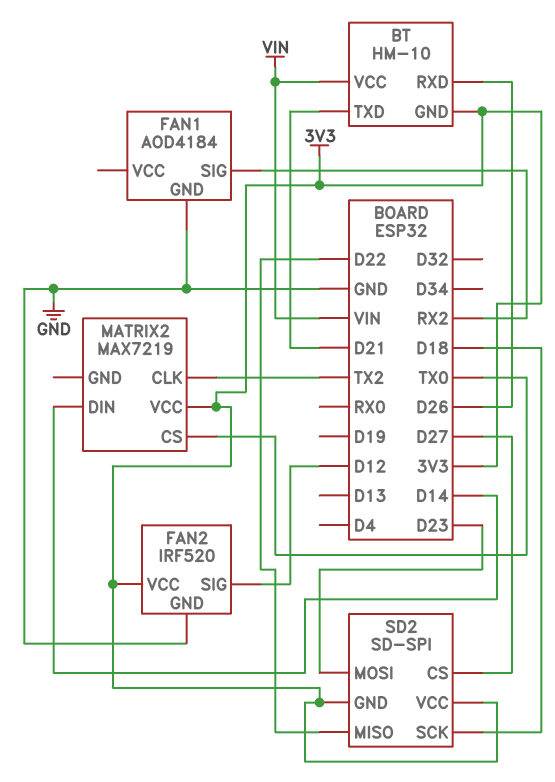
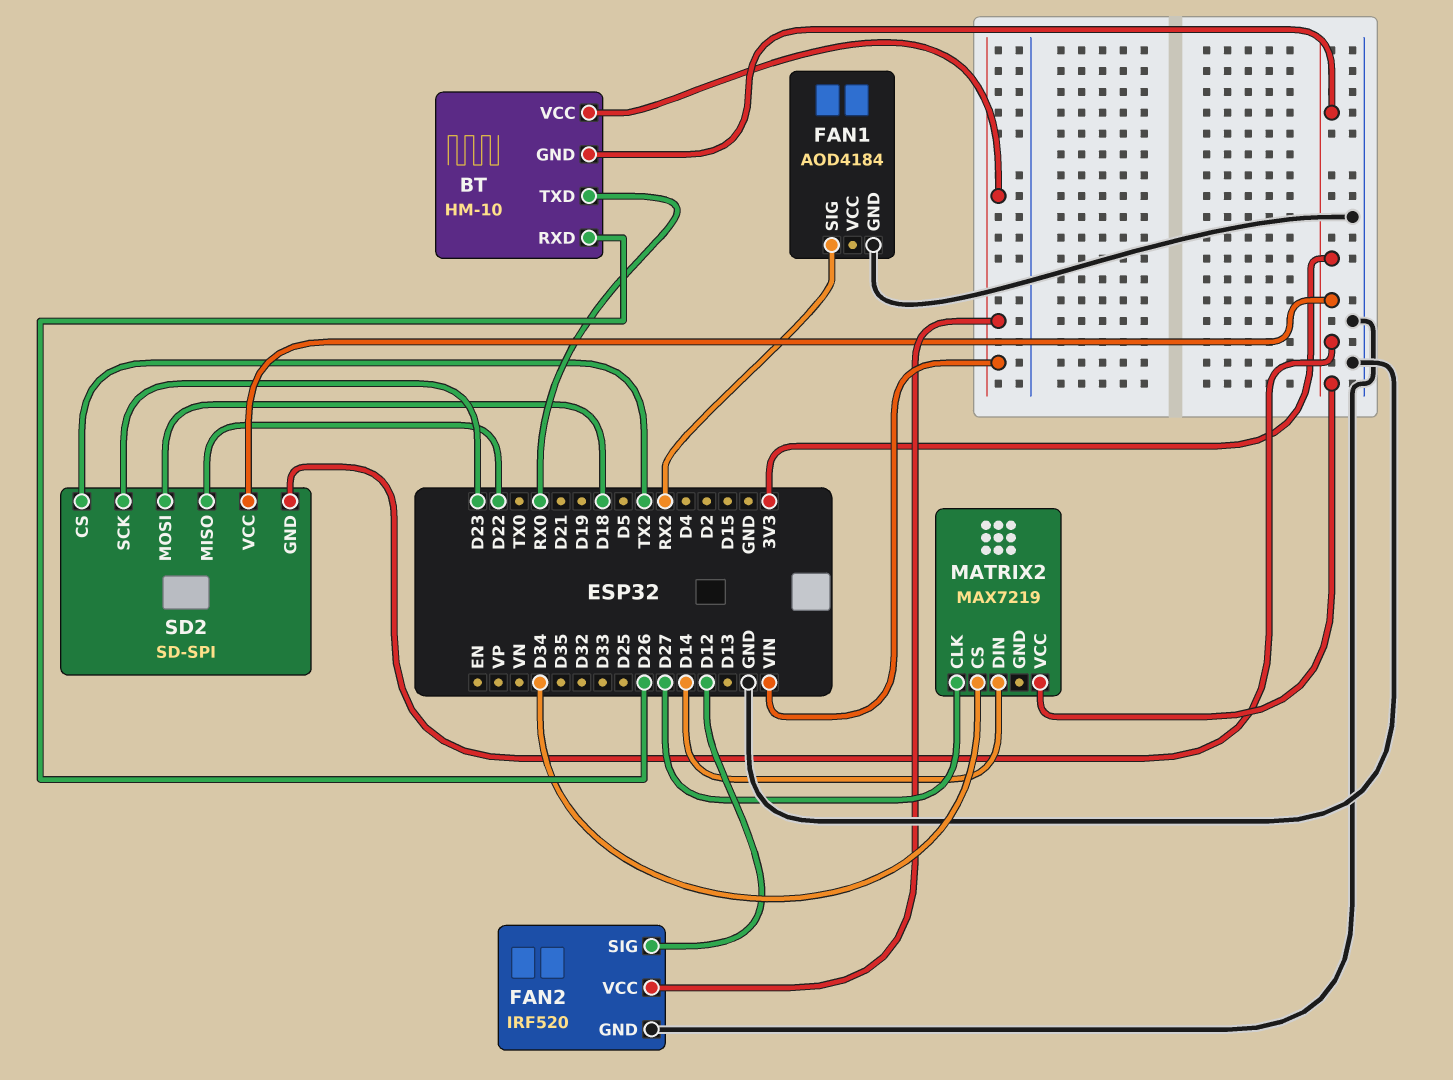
BT pin TXD: D21 -> RX0
FAN2 pin VCC: 3V3 -> VIN
MATRIX2 pin CLK: TX2 -> D27
MATRIX2 pin CS: TX0 -> D34
SD2 pin CS: D27 -> TX2
SD2 pin MOSI: D23 -> D18
SD2 pin SCK: D18 -> D23

